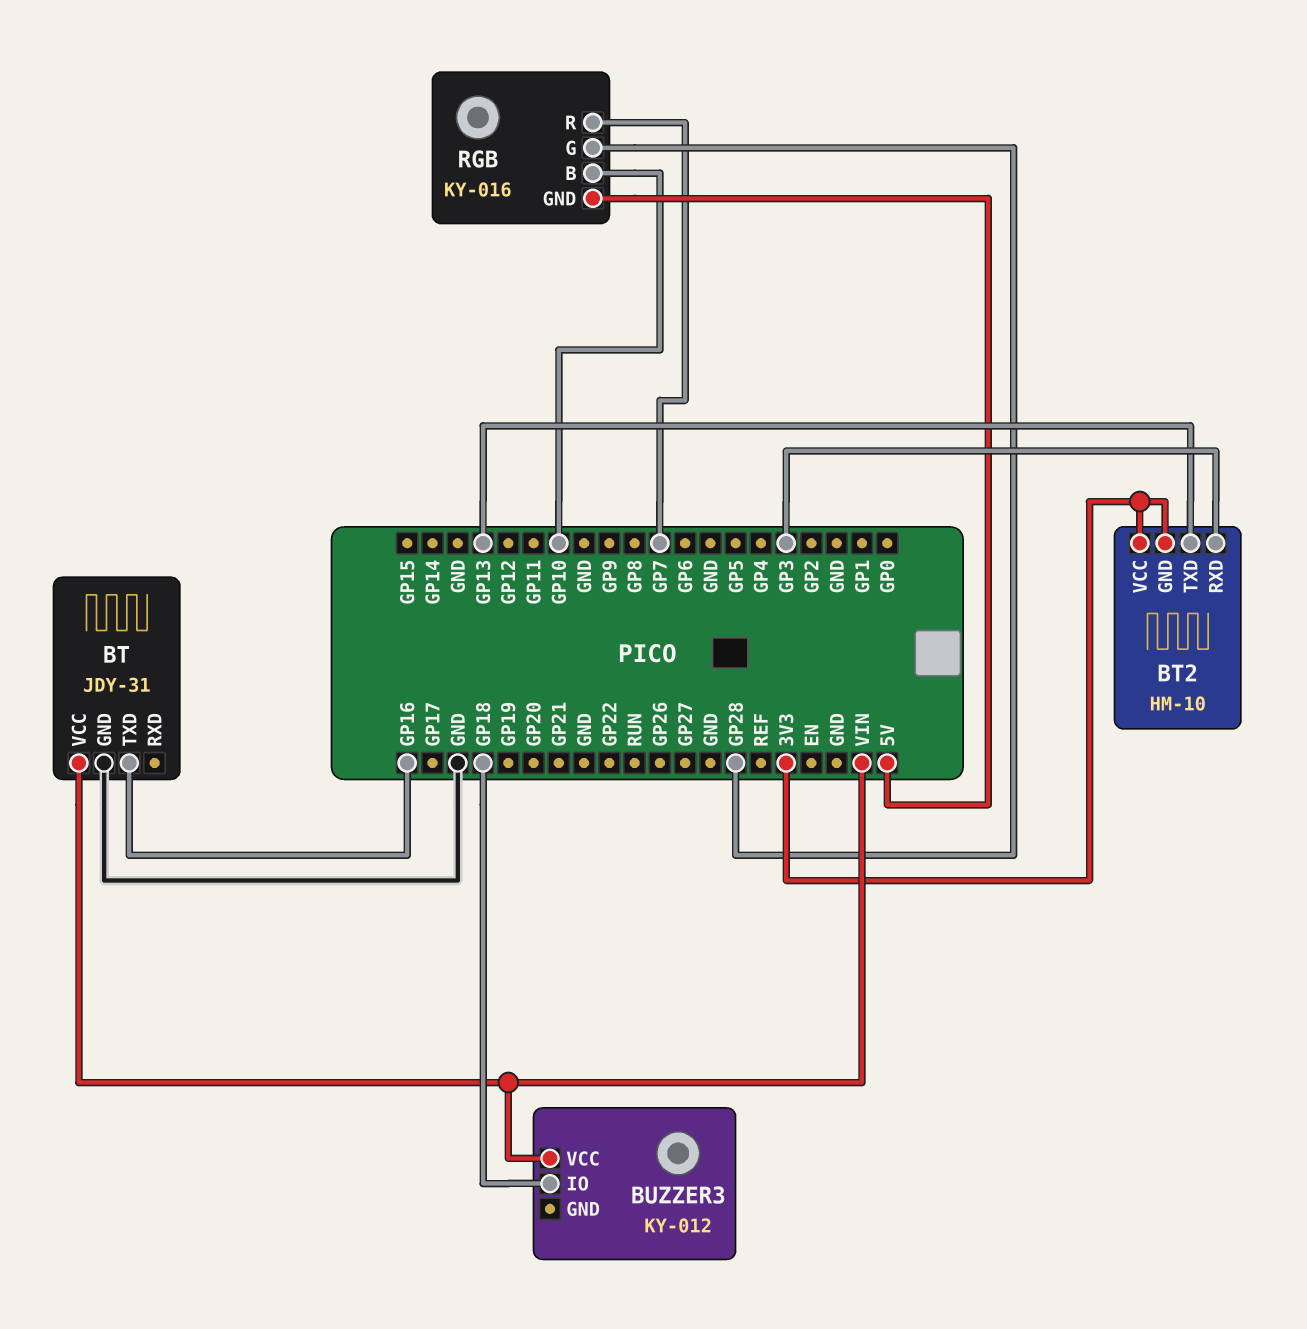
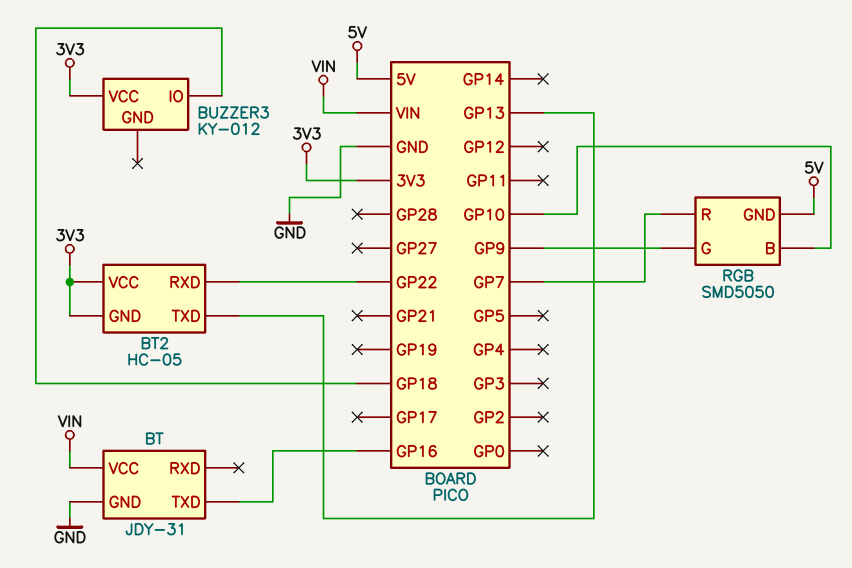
BT2: HM-10 -> HC-05
BT2 pin RXD: GP3 -> GP22
BUZZER3 pin VCC: VIN -> 3V3
RGB: KY-016 -> SMD5050
RGB pin G: GP28 -> GP9

